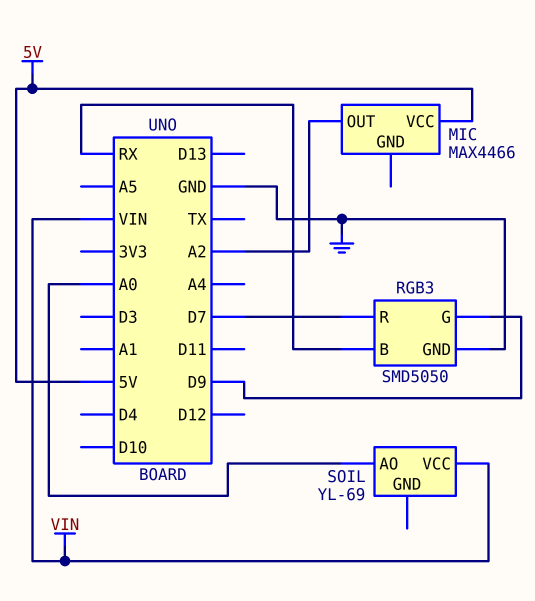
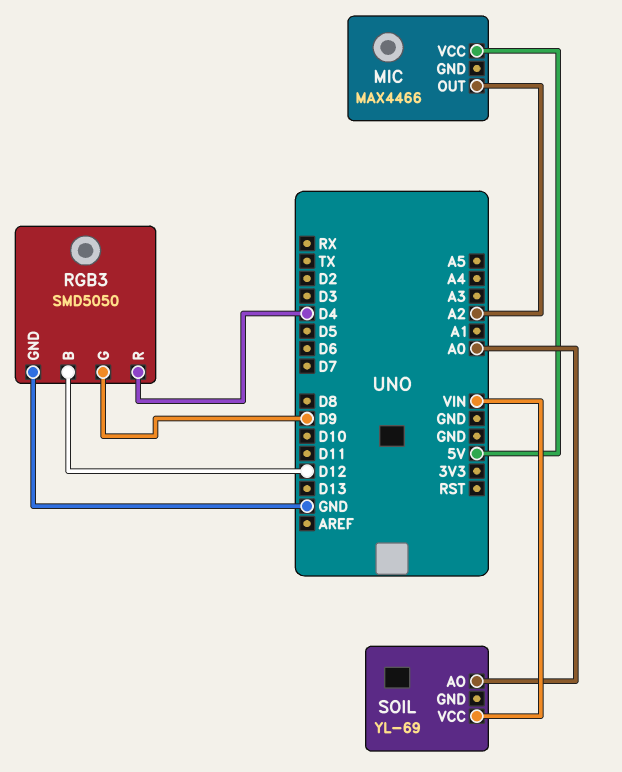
RGB3 pin B: RX -> D12
RGB3 pin R: D7 -> D4

